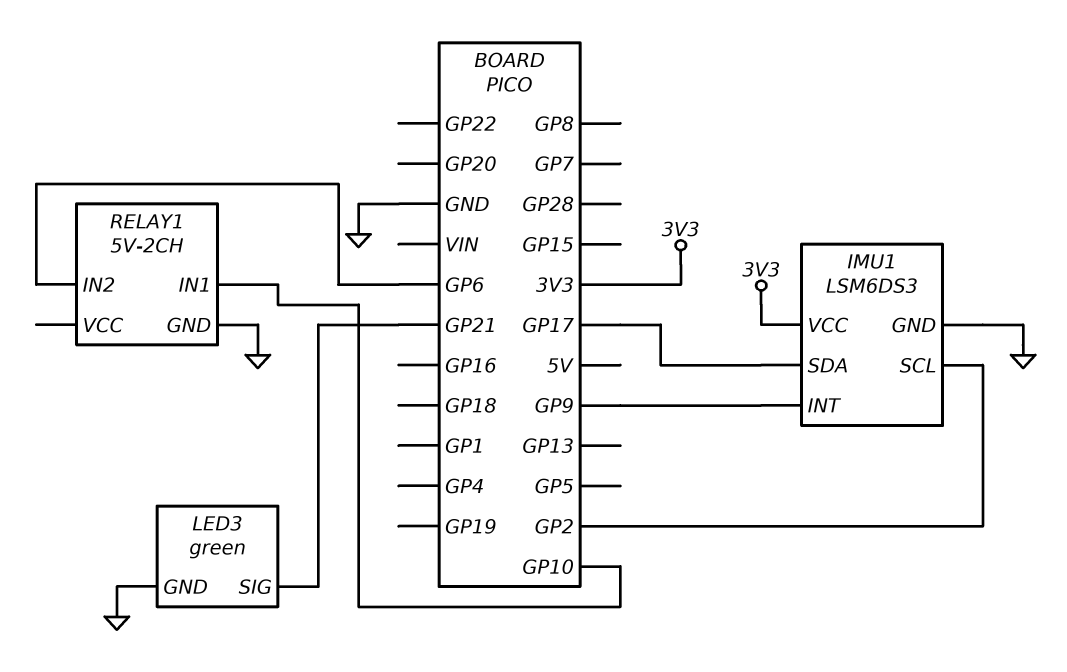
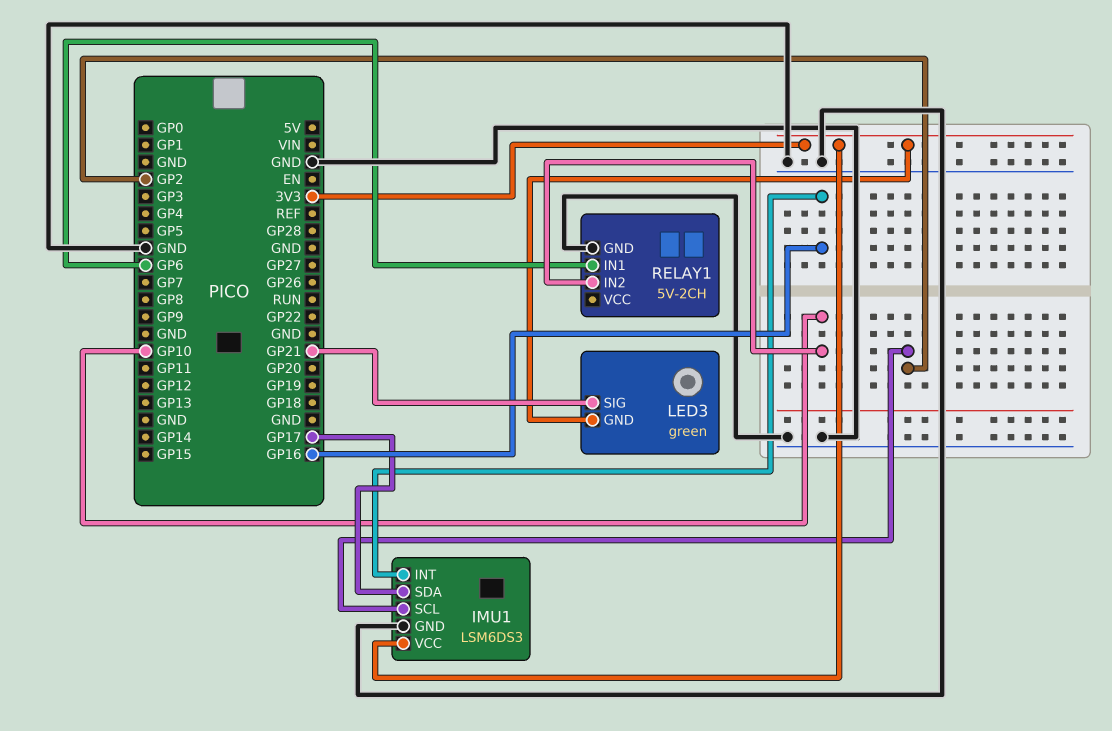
IMU1 pin INT: GP9 -> GP16
LED3 pin GND: GND -> 3V3
RELAY1 pin IN1: GP10 -> GP6
RELAY1 pin IN2: GP6 -> GP10

